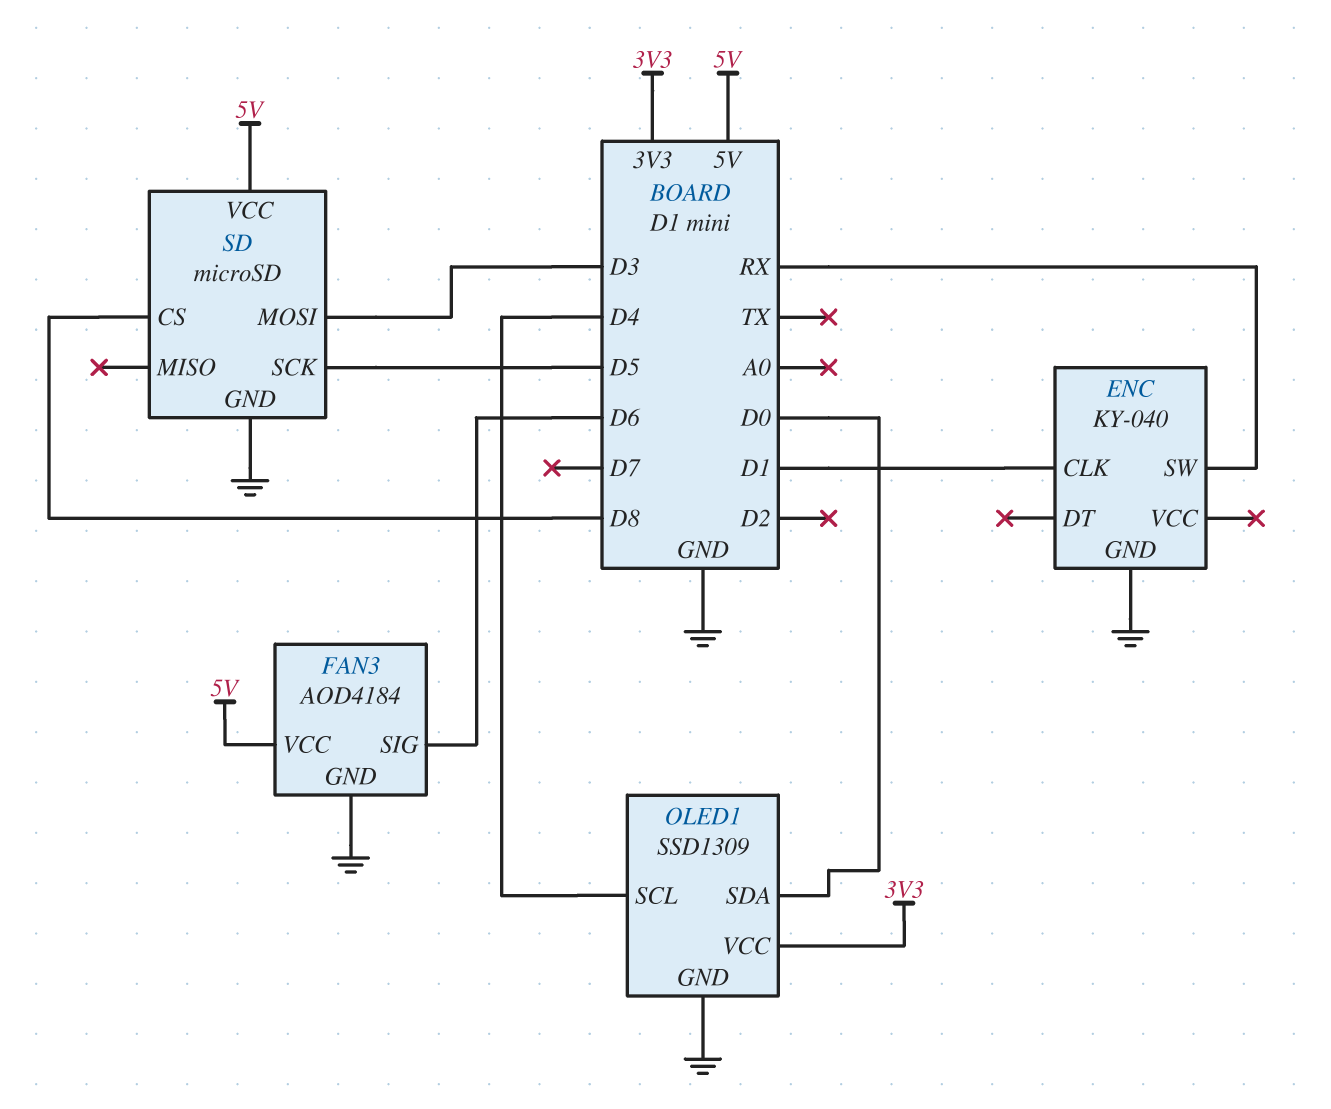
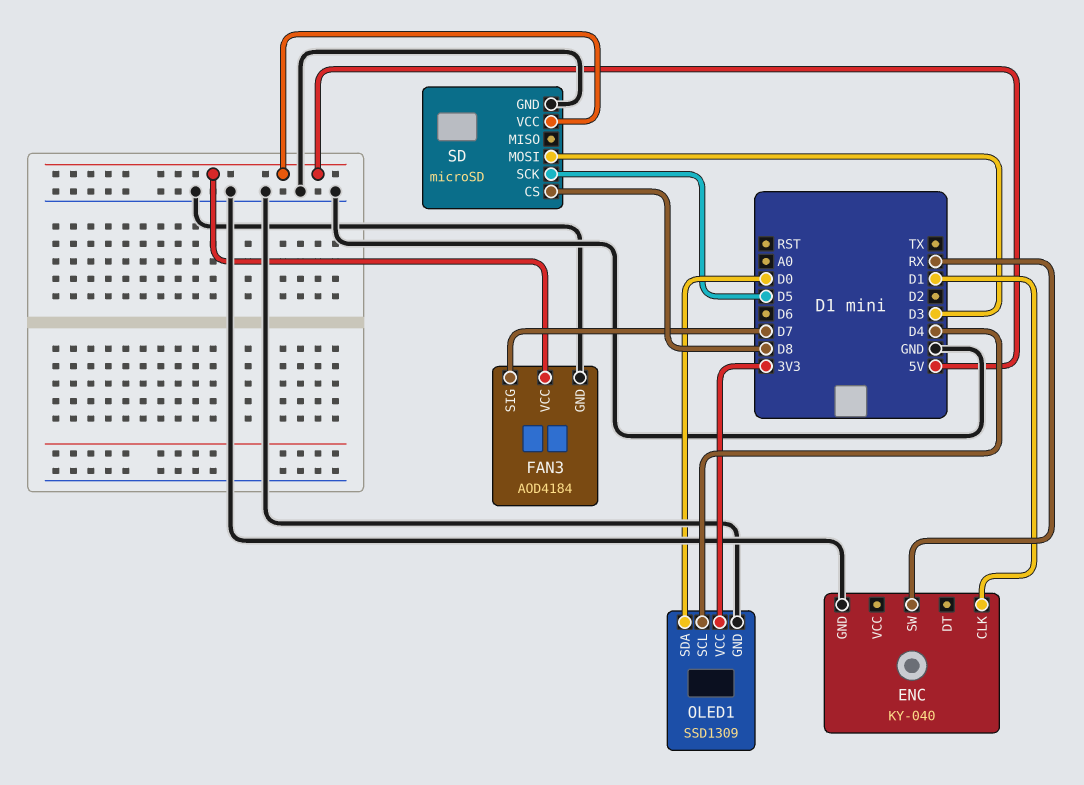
FAN3 pin SIG: D6 -> D7

